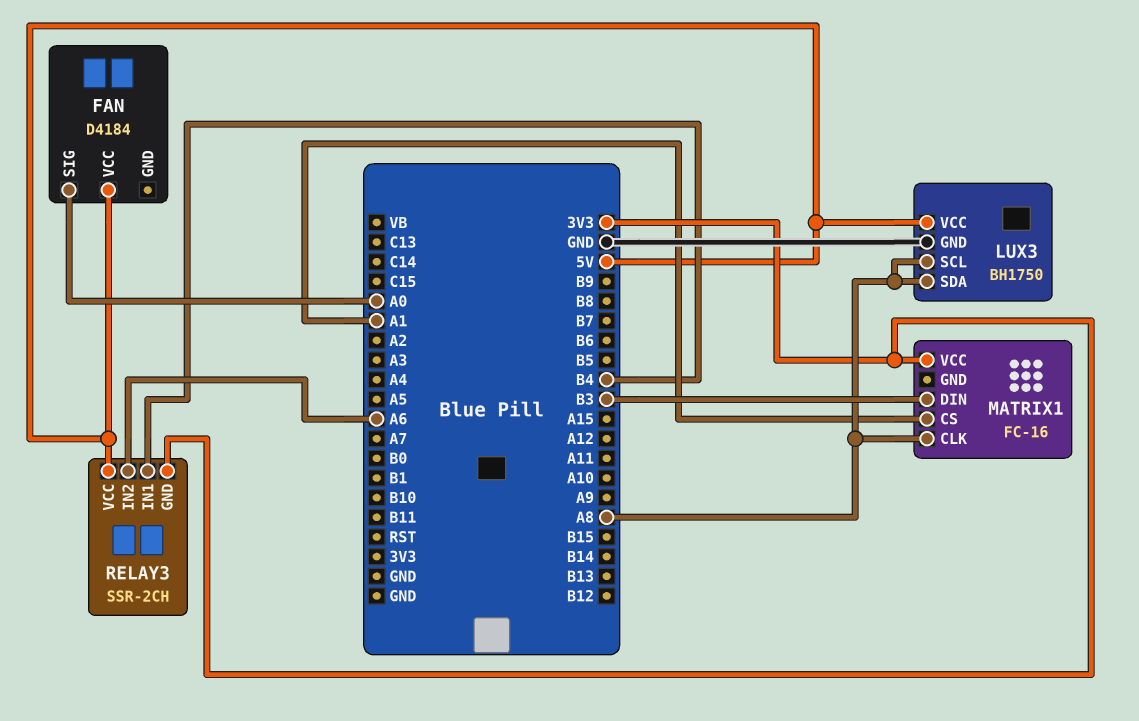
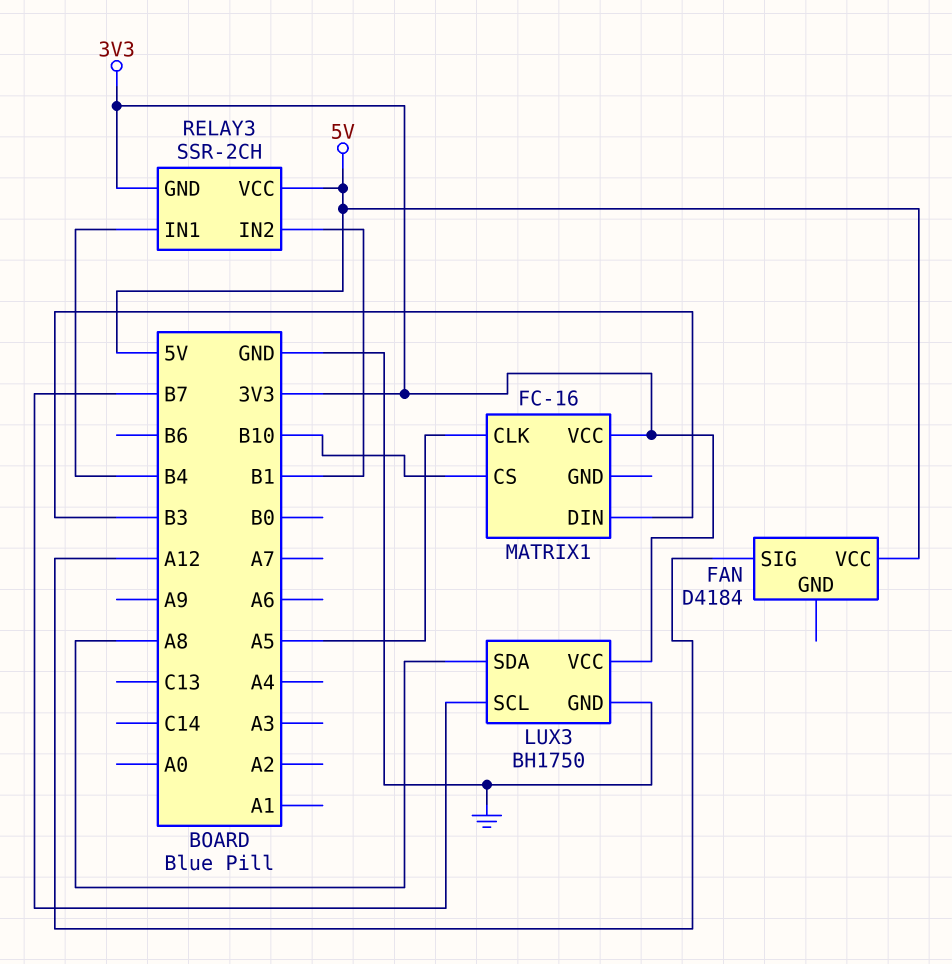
FAN pin SIG: A0 -> A12
LUX3 pin SCL: A8 -> B7
LUX3 pin VCC: 5V -> 3V3
MATRIX1 pin CLK: A8 -> A5
MATRIX1 pin CS: A1 -> B10
RELAY3 pin IN2: A6 -> B1

